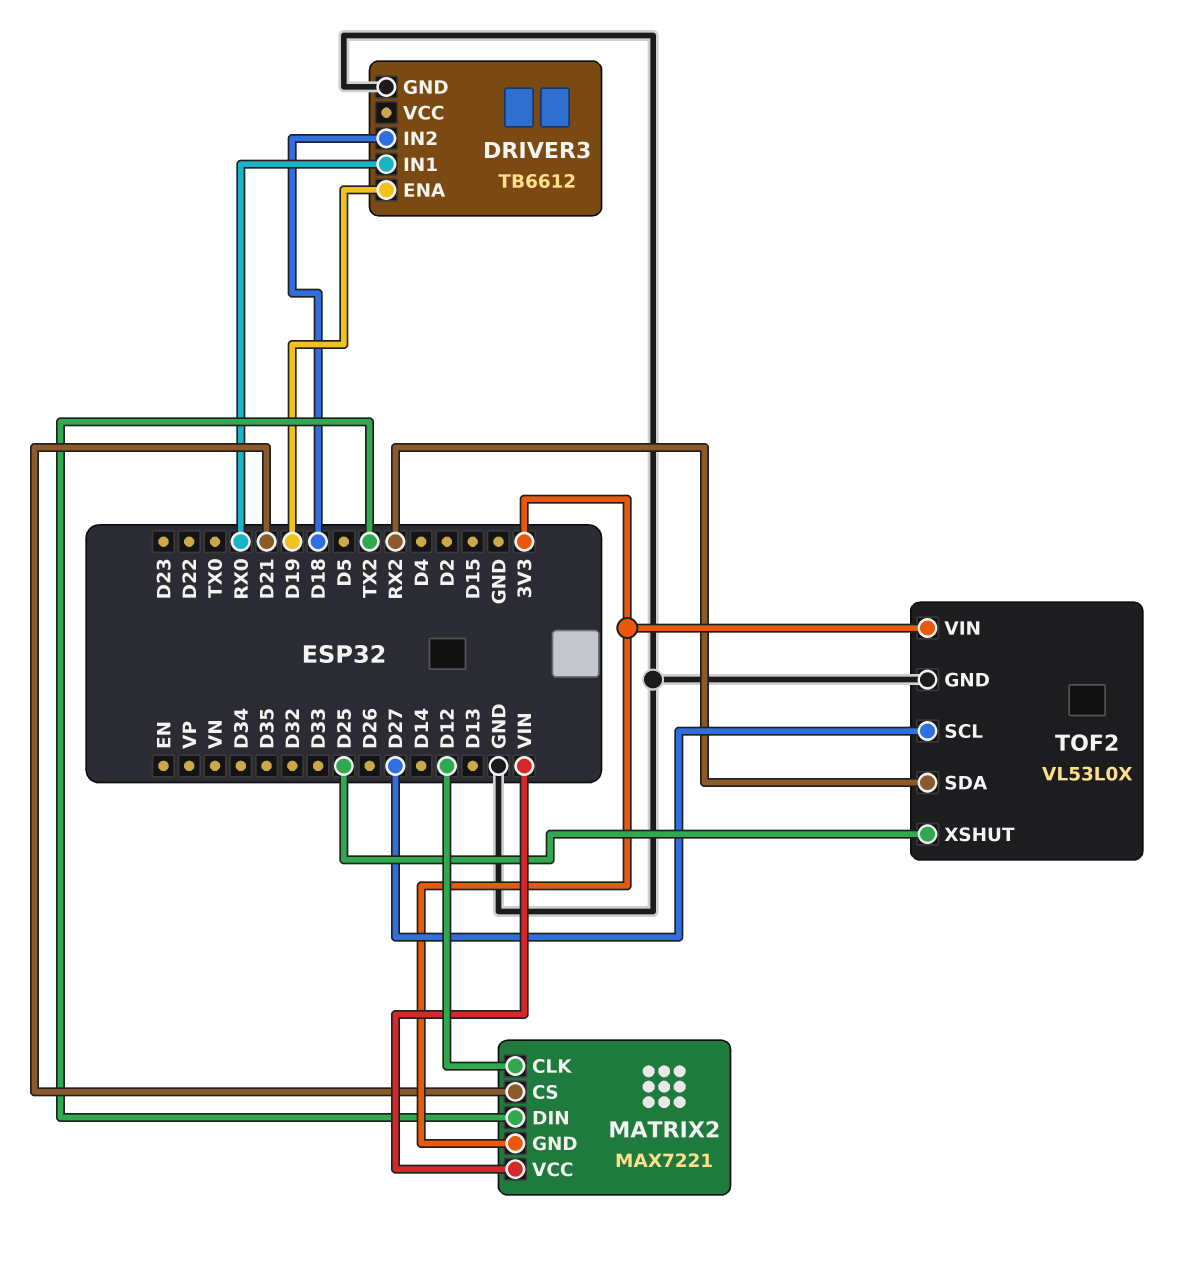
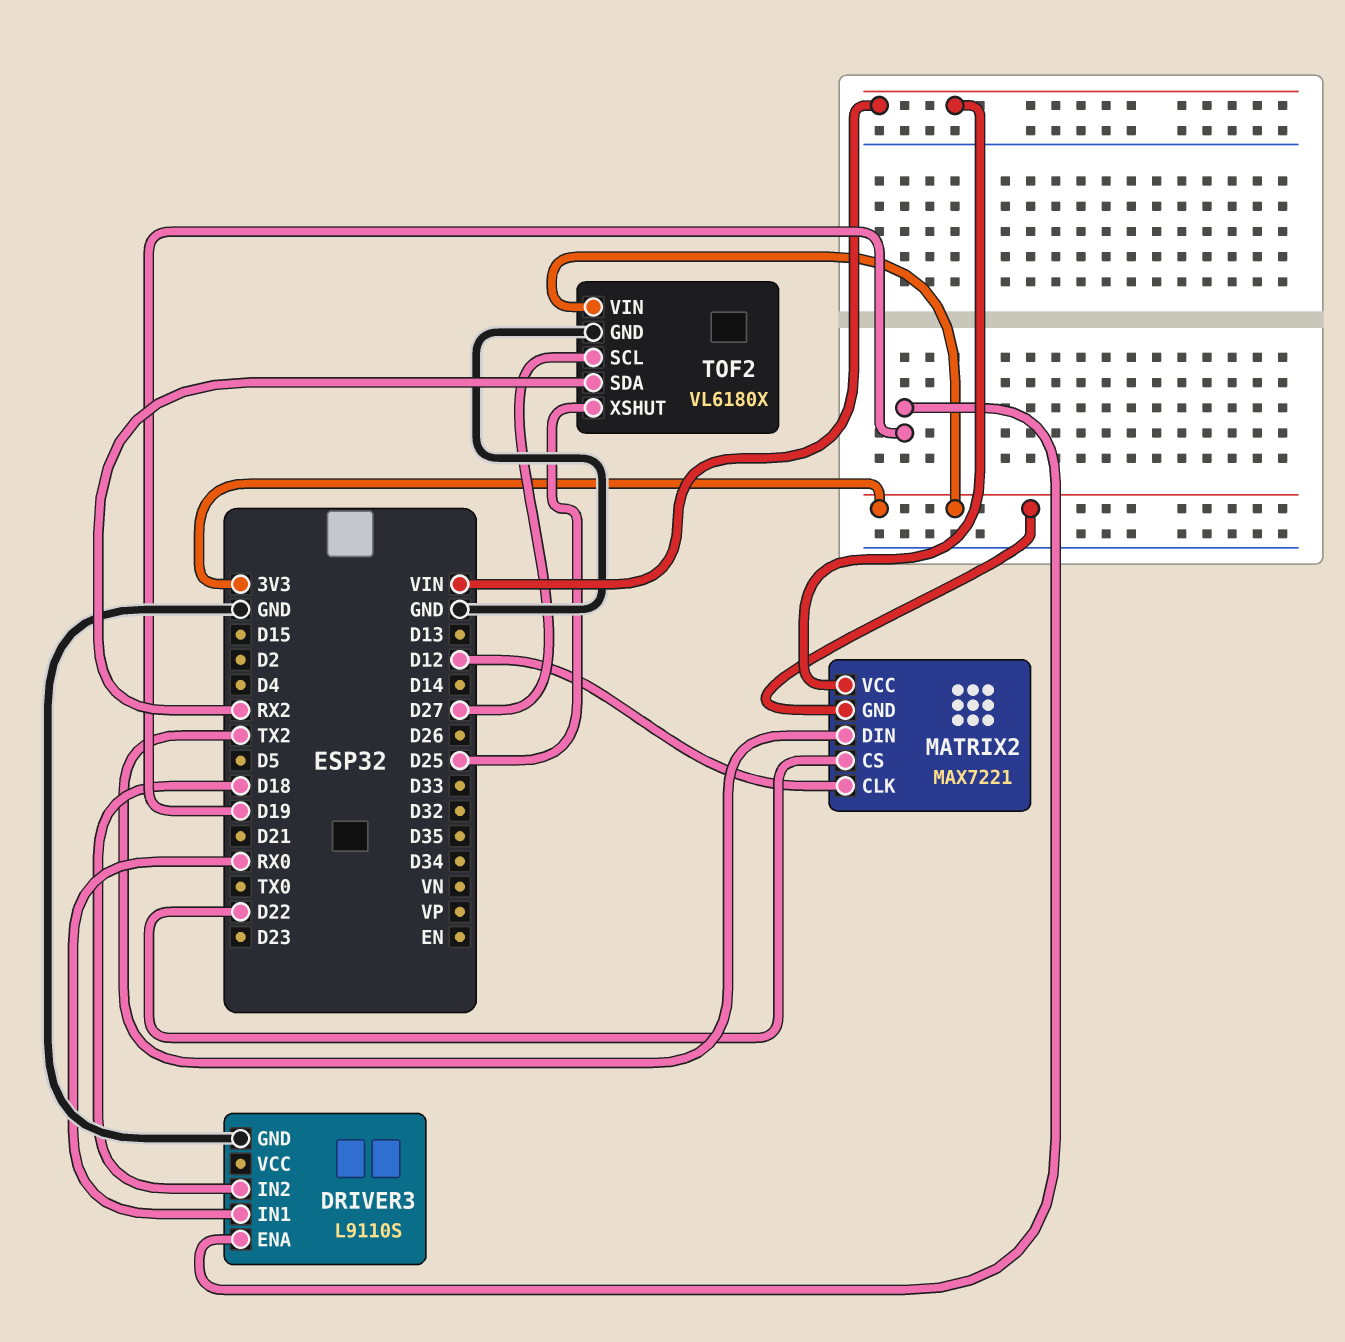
DRIVER3: TB6612 -> L9110S
MATRIX2 pin CS: D21 -> D22
TOF2: VL53L0X -> VL6180X

